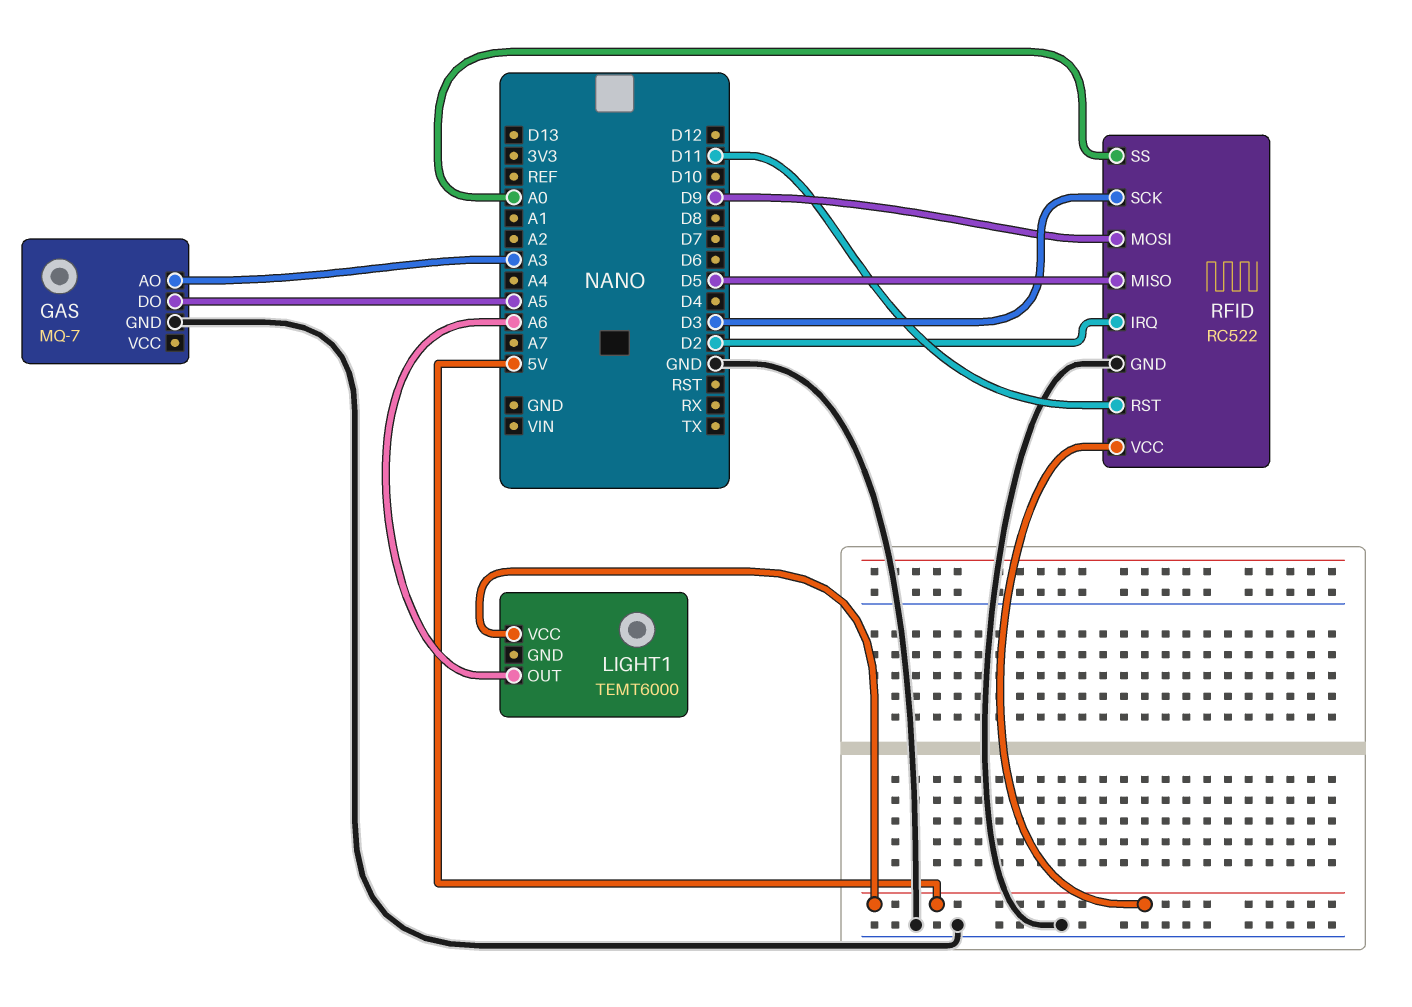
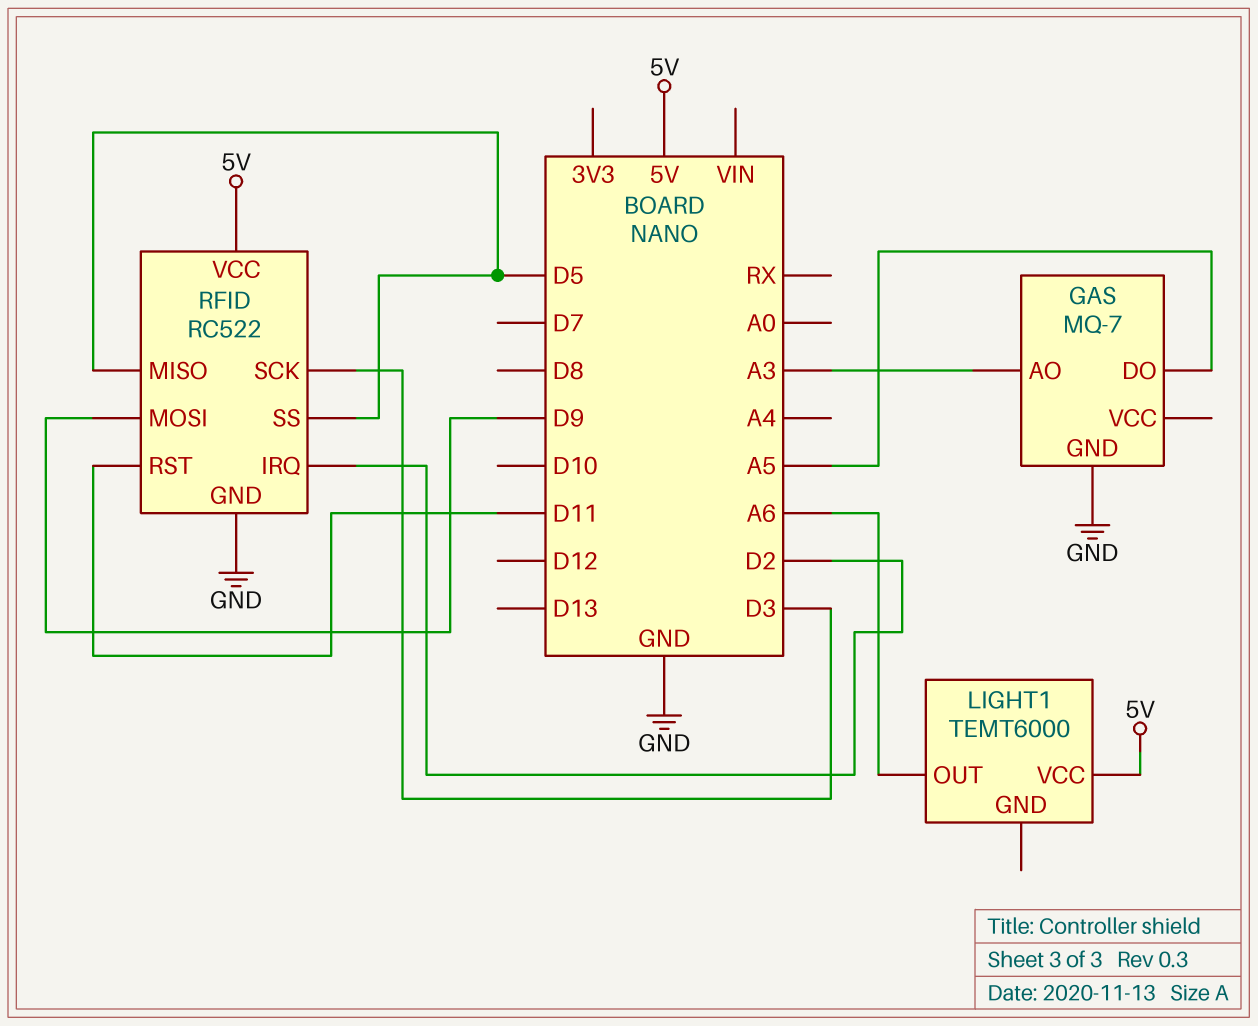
RFID pin SS: A0 -> D5

